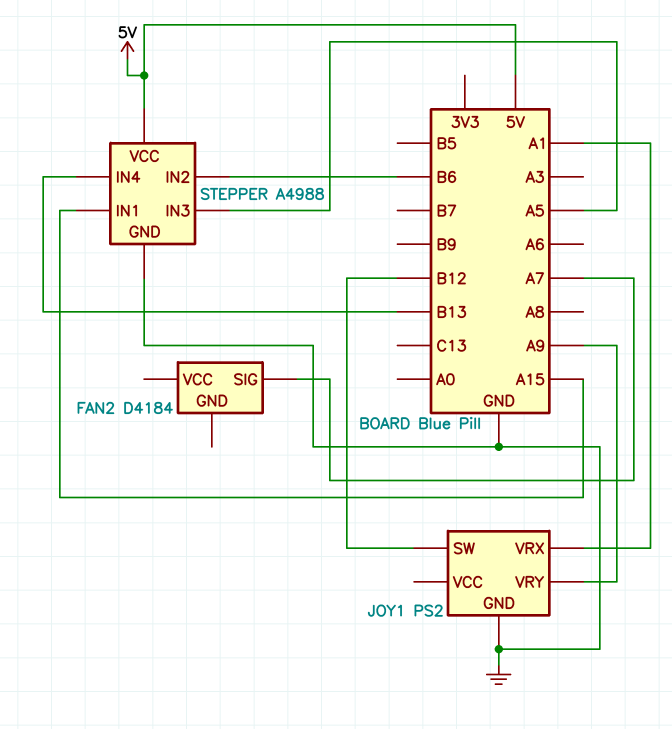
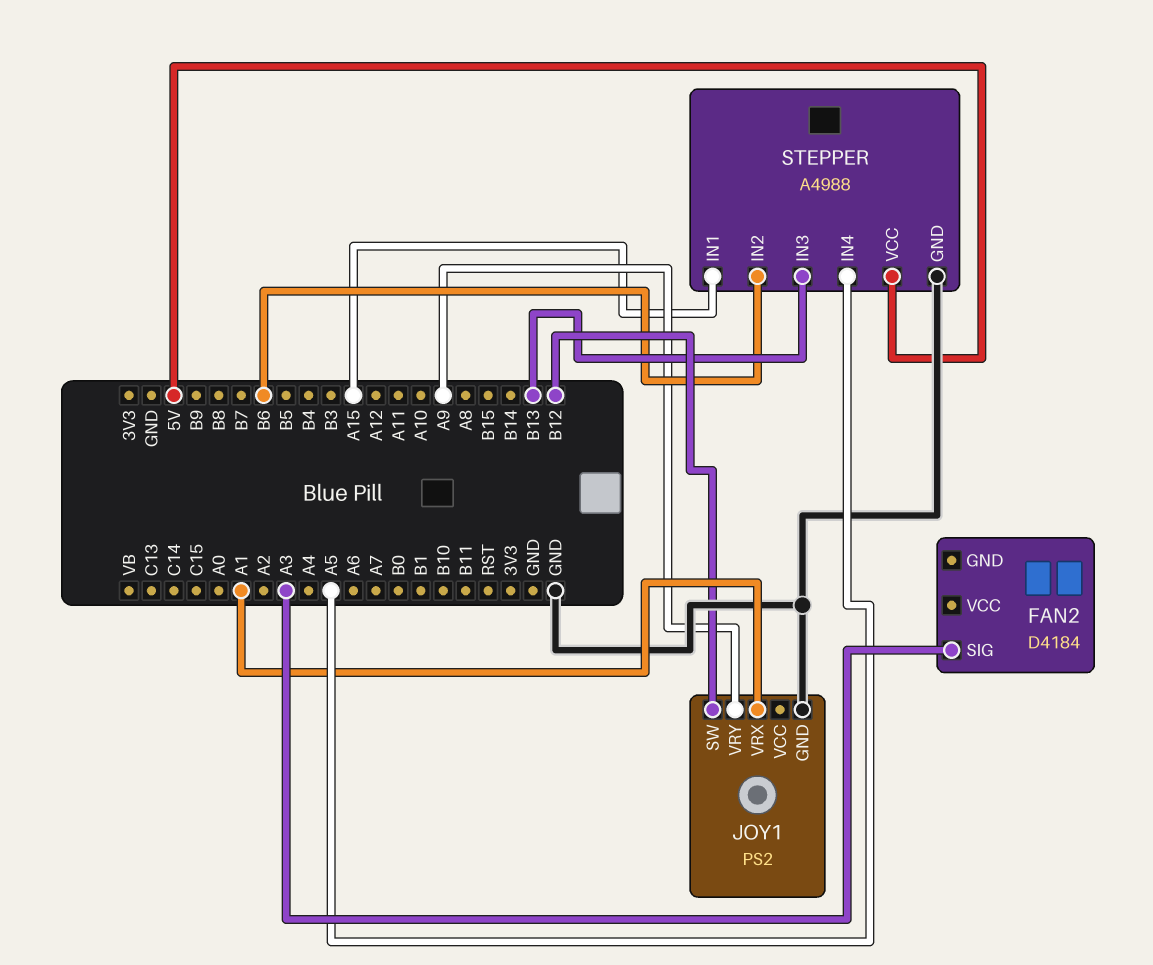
FAN2 pin SIG: A7 -> A3
STEPPER pin IN3: A5 -> B13
STEPPER pin IN4: B13 -> A5

